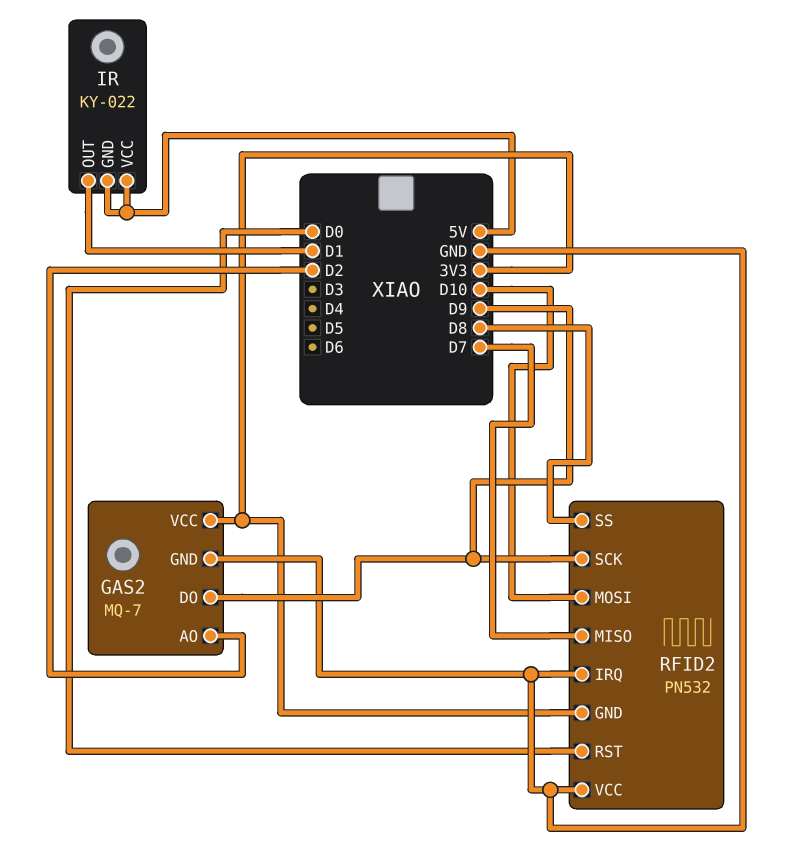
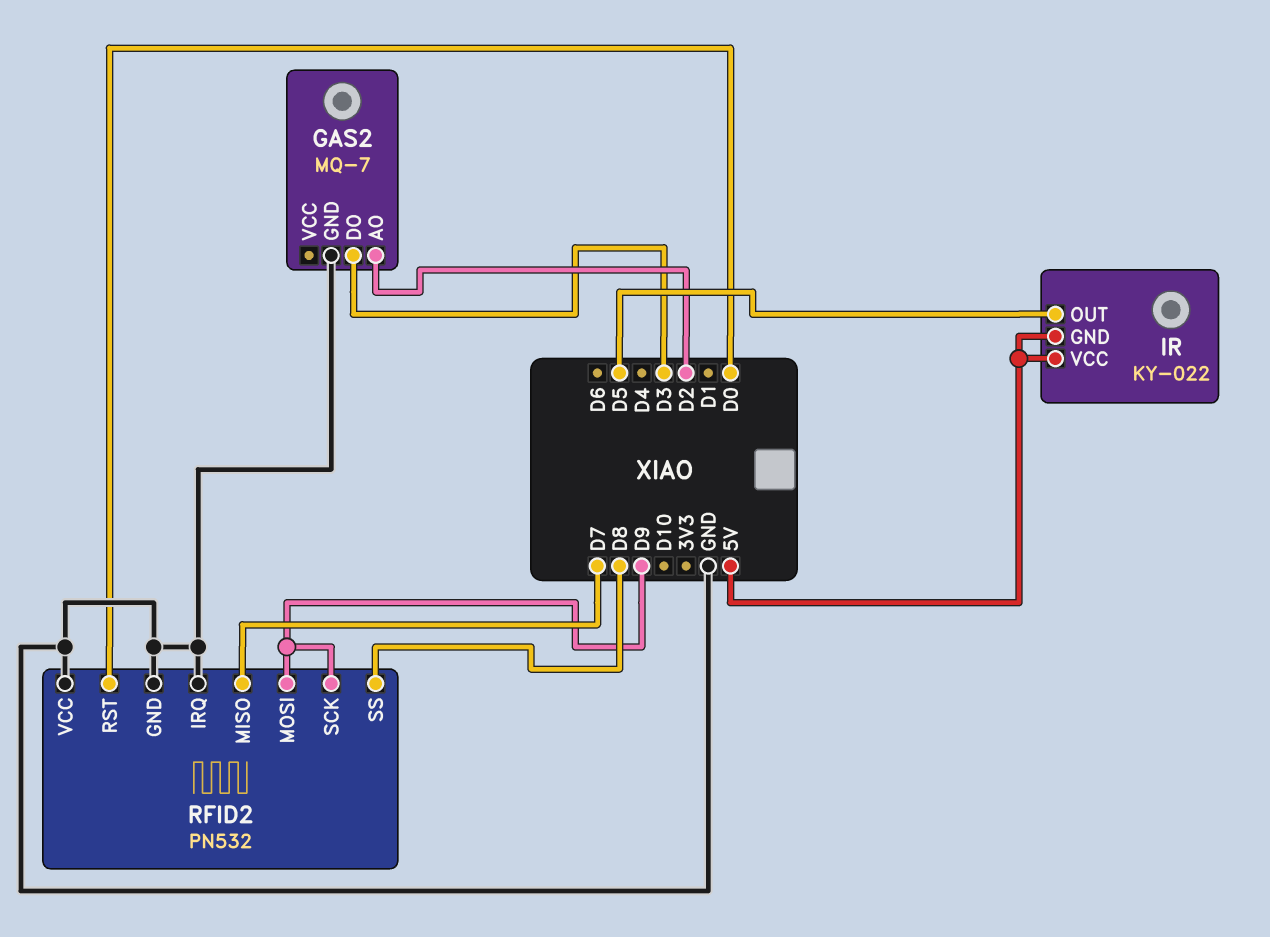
GAS2 pin DO: D9 -> D3
GAS2 pin VCC: 3V3 -> none
IR pin OUT: D1 -> D5
RFID2 pin GND: 3V3 -> GND
RFID2 pin MOSI: D10 -> D9

